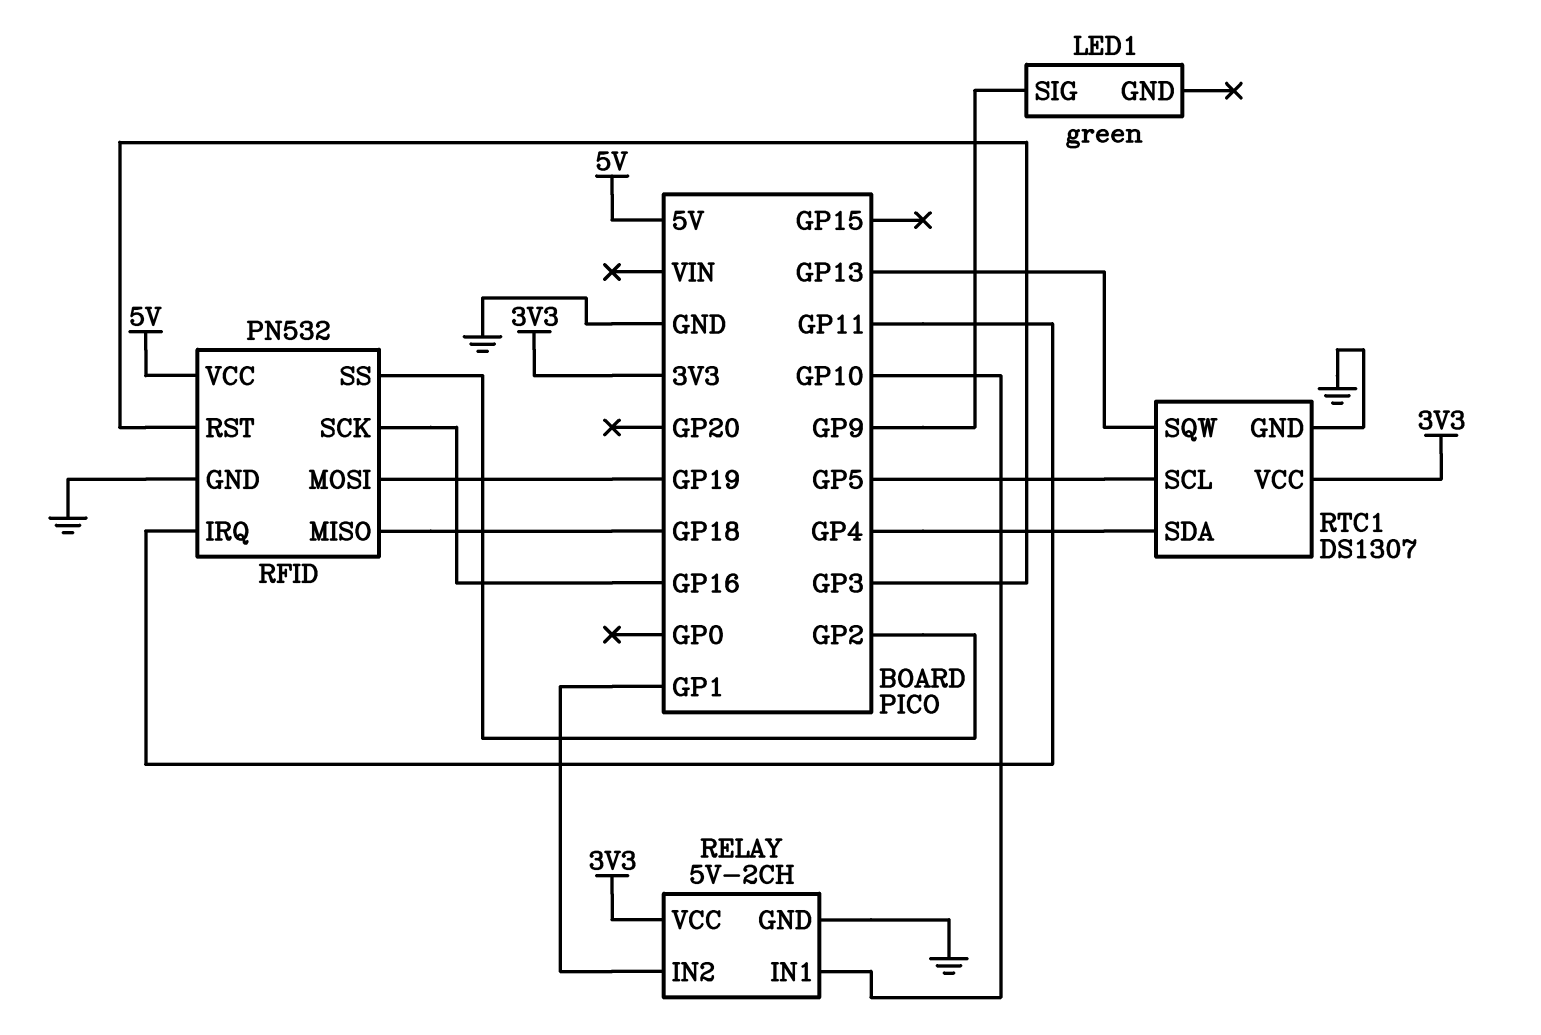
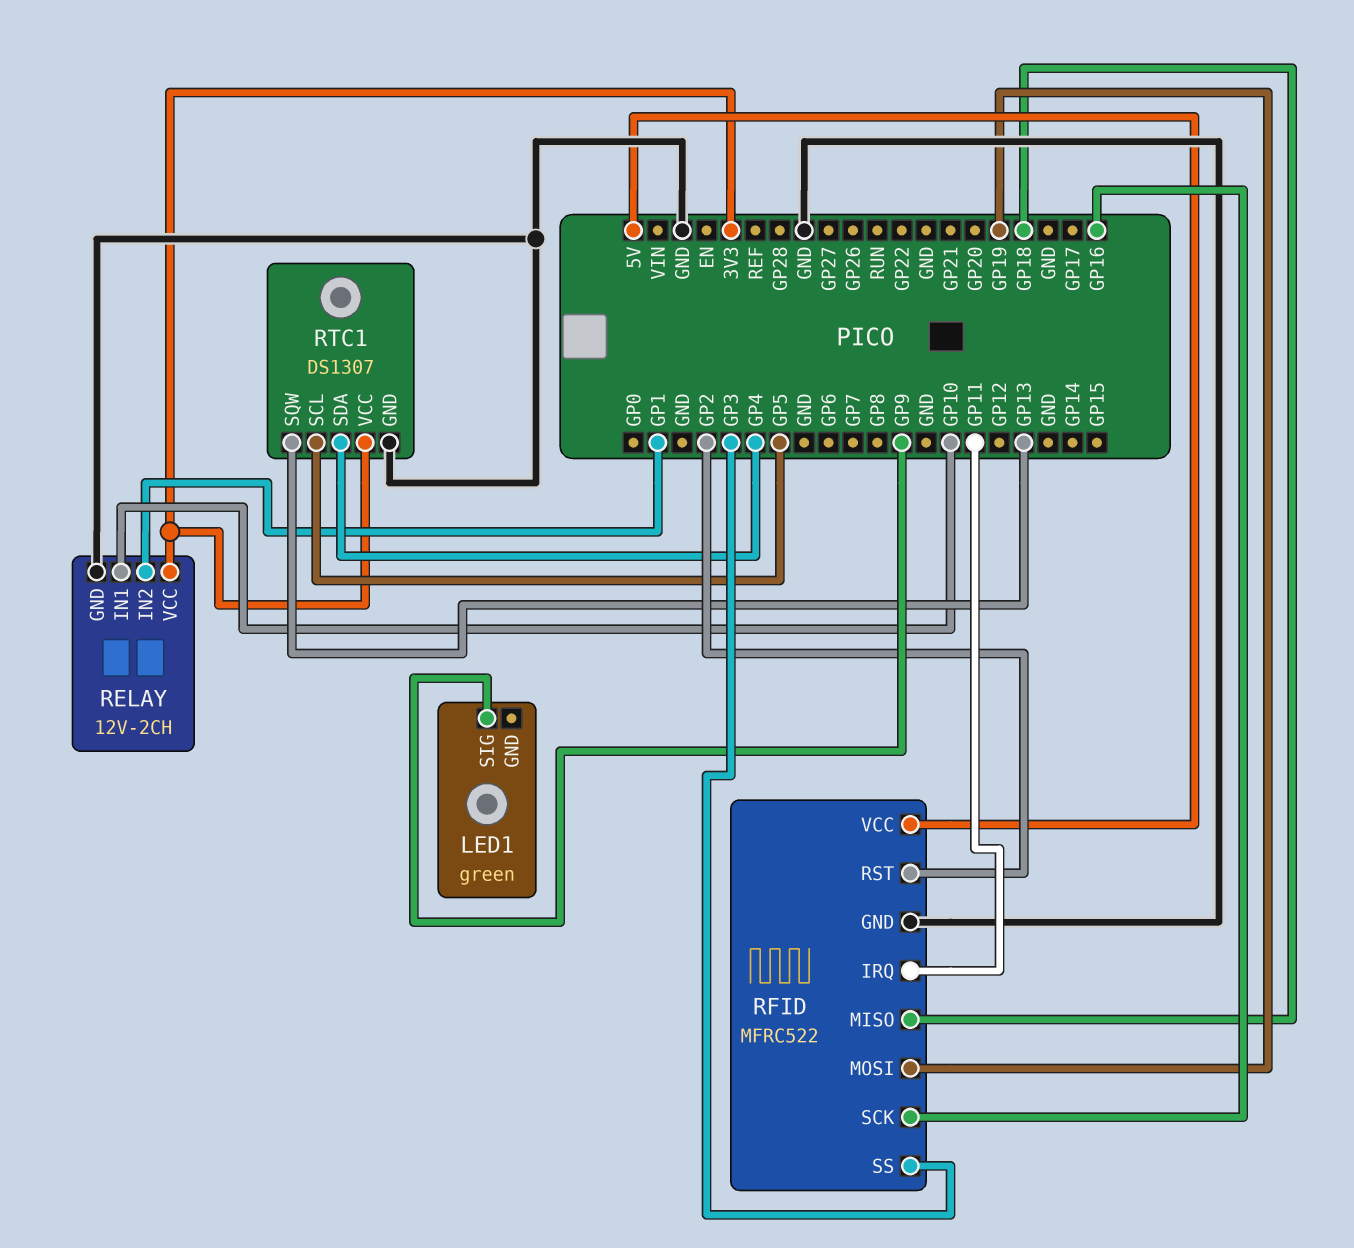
RELAY: 5V-2CH -> 12V-2CH
RFID: PN532 -> MFRC522
RFID pin RST: GP3 -> GP2
RFID pin SS: GP2 -> GP3

